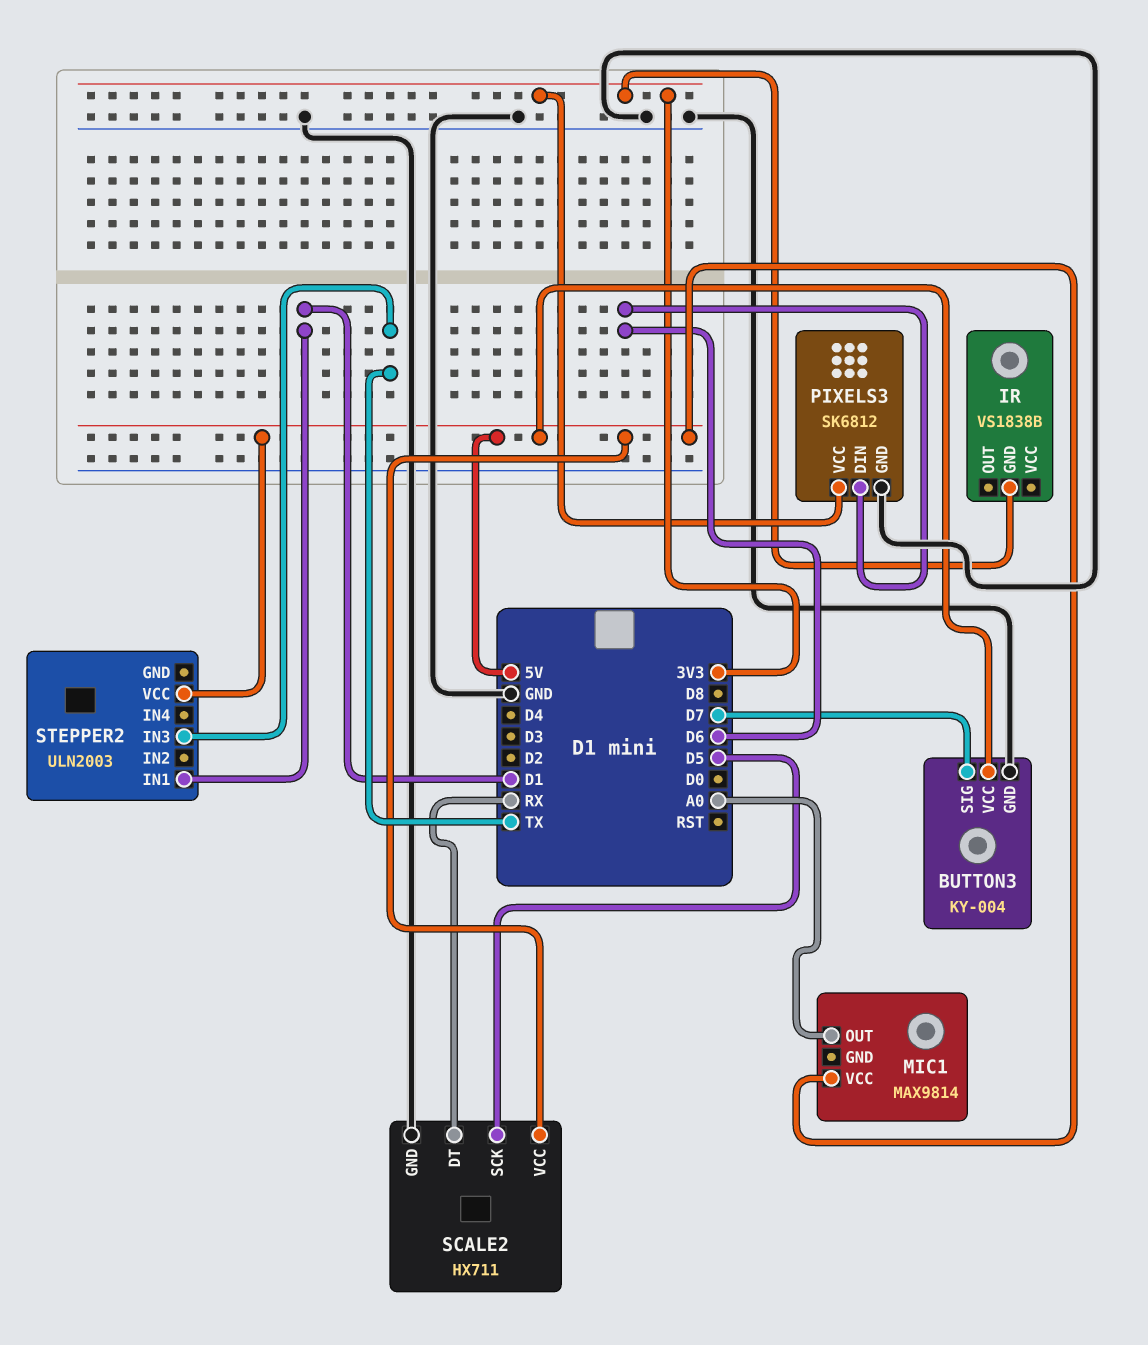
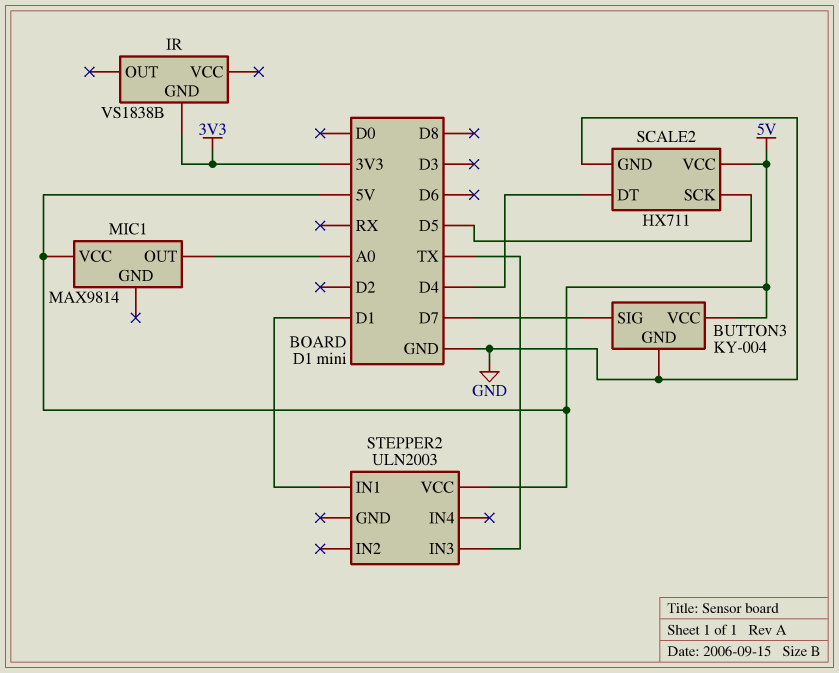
PIXELS3: SK6812 -> none
PIXELS3 pin DIN: D6 -> none
PIXELS3 pin GND: GND -> none
PIXELS3 pin VCC: 3V3 -> none
SCALE2 pin DT: RX -> D4

